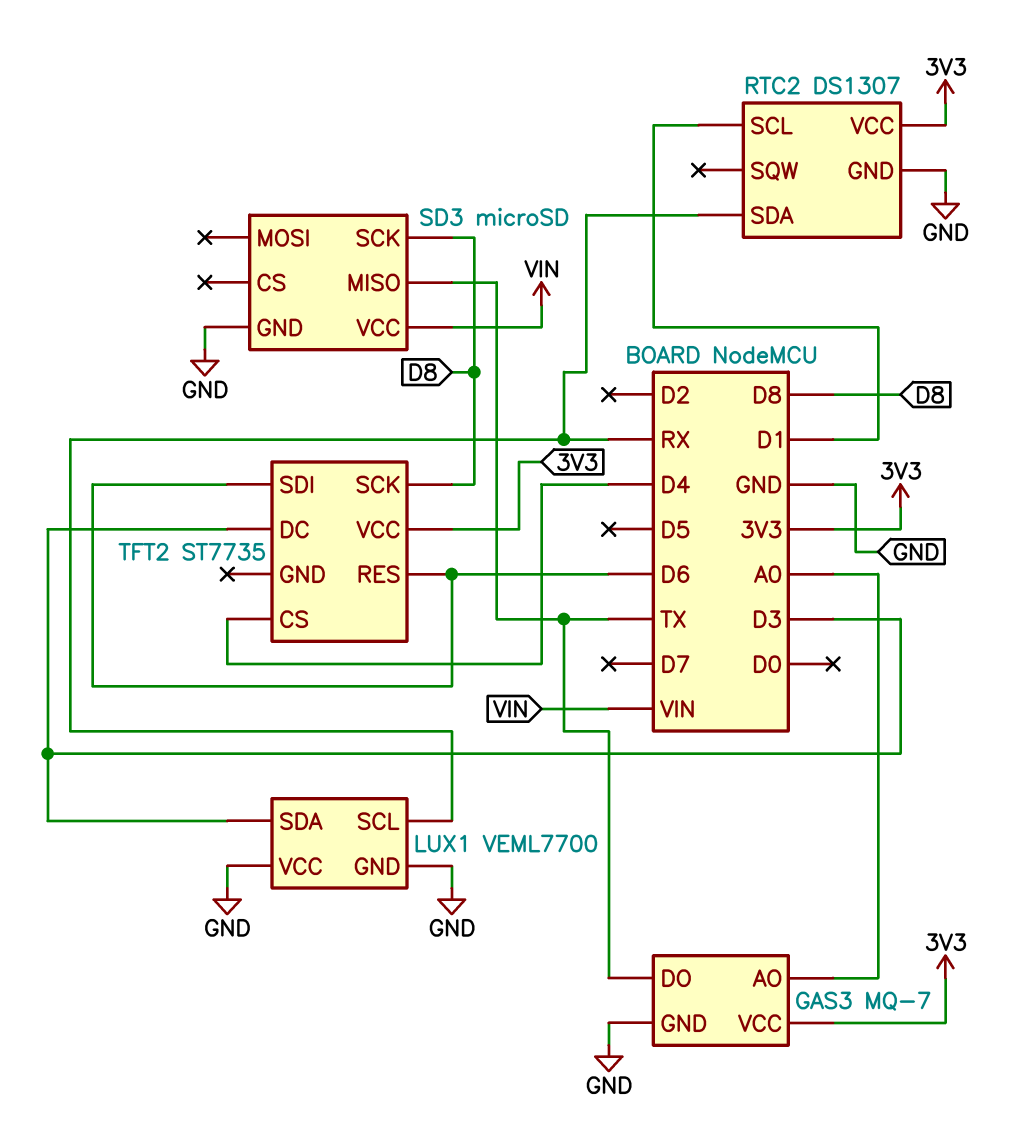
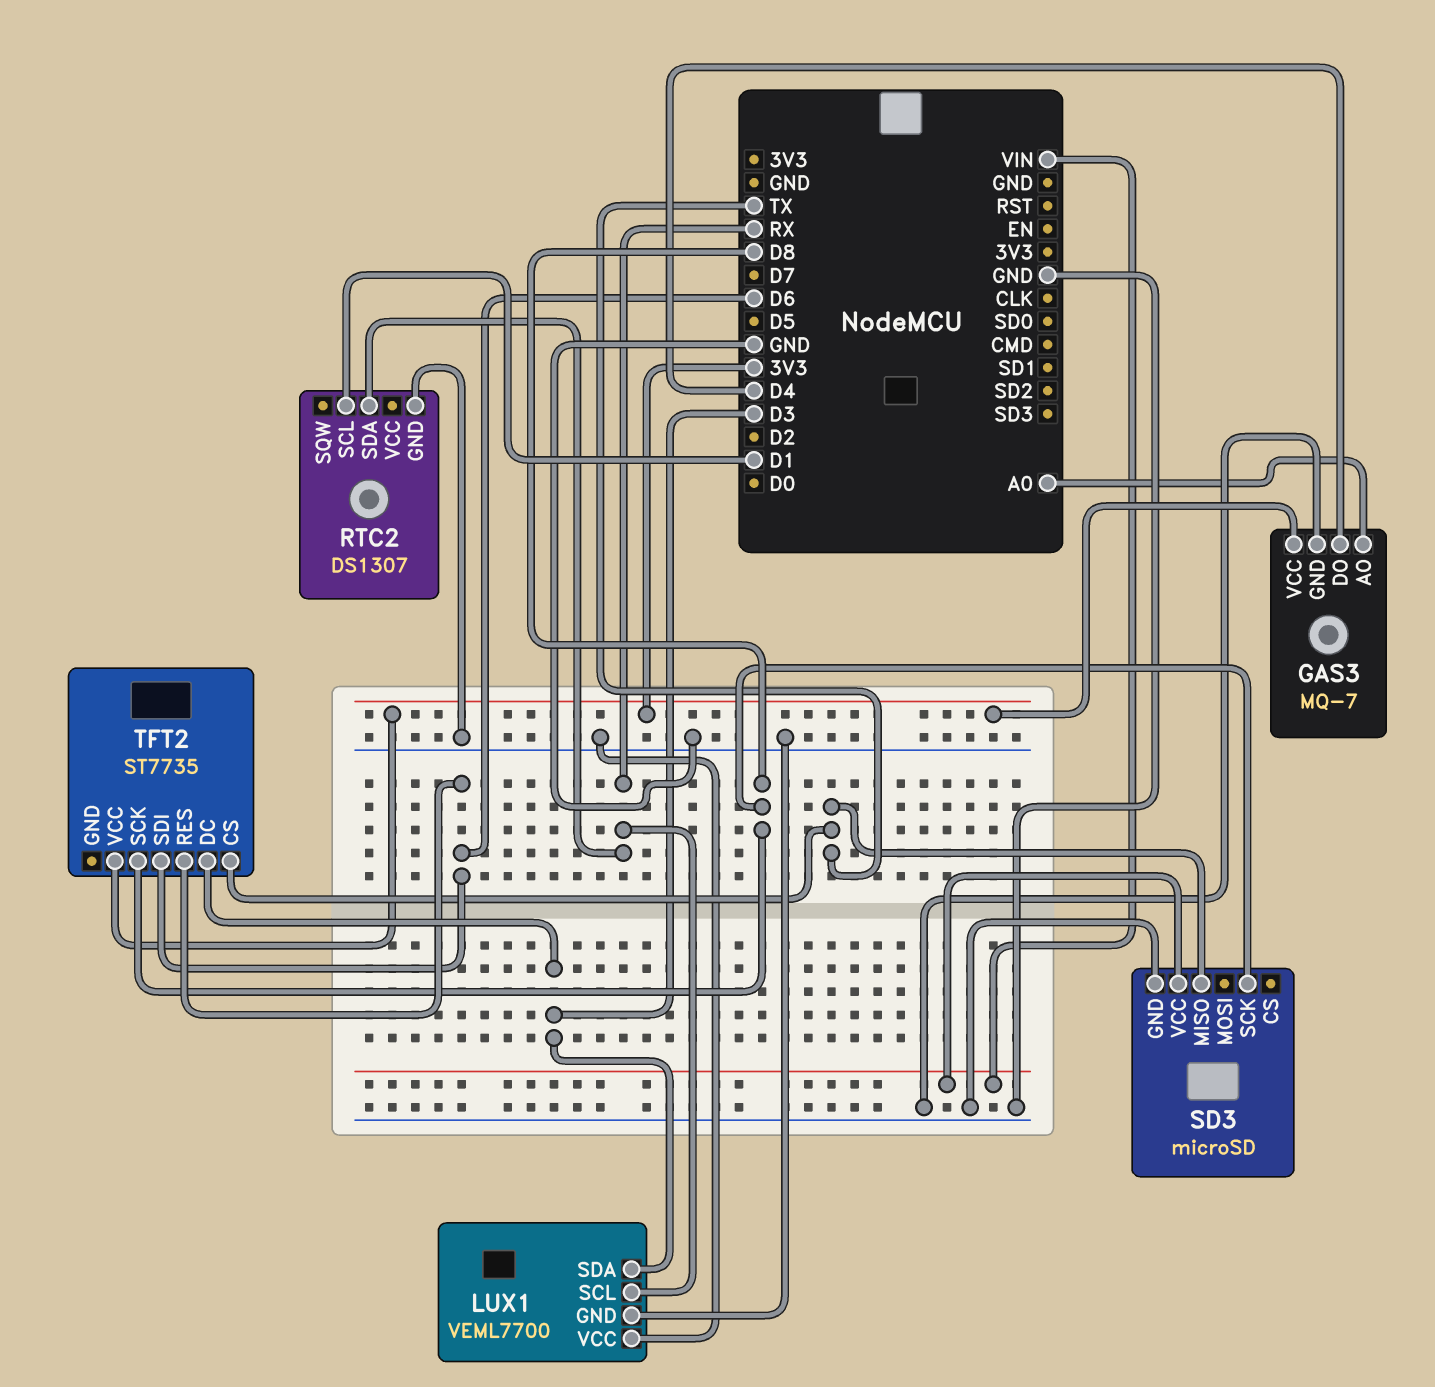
GAS3 pin DO: TX -> D4
RTC2 pin VCC: 3V3 -> none
TFT2 pin CS: D4 -> TX

